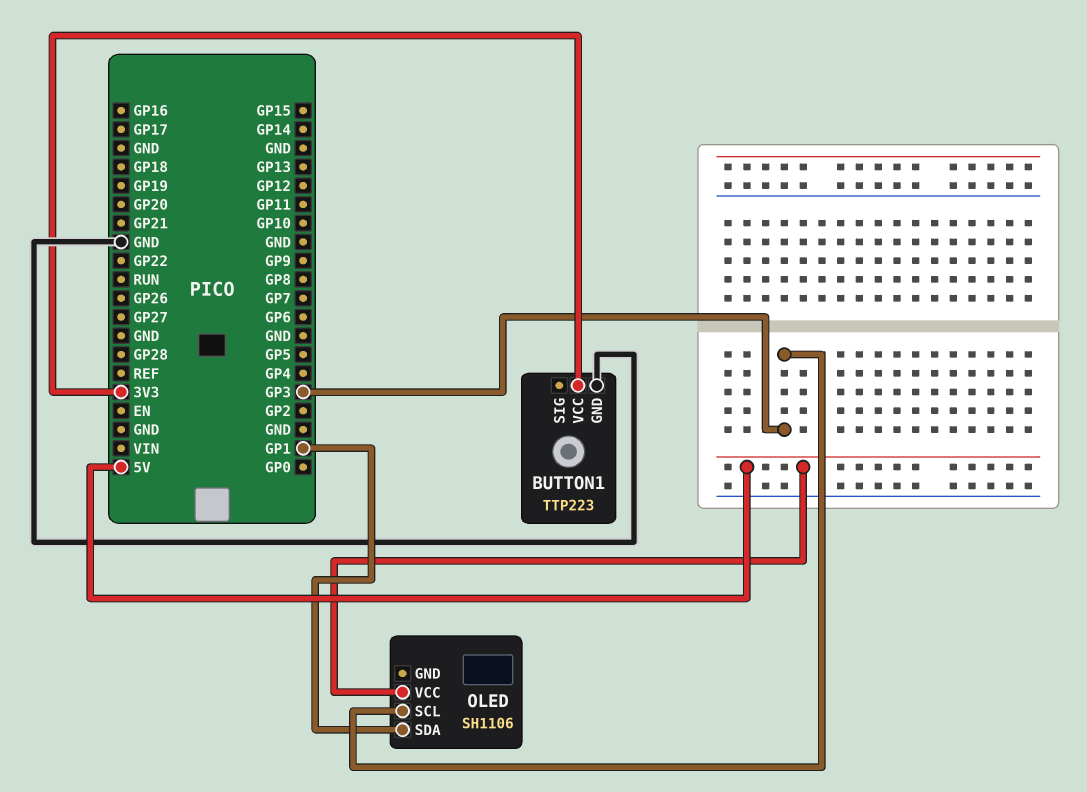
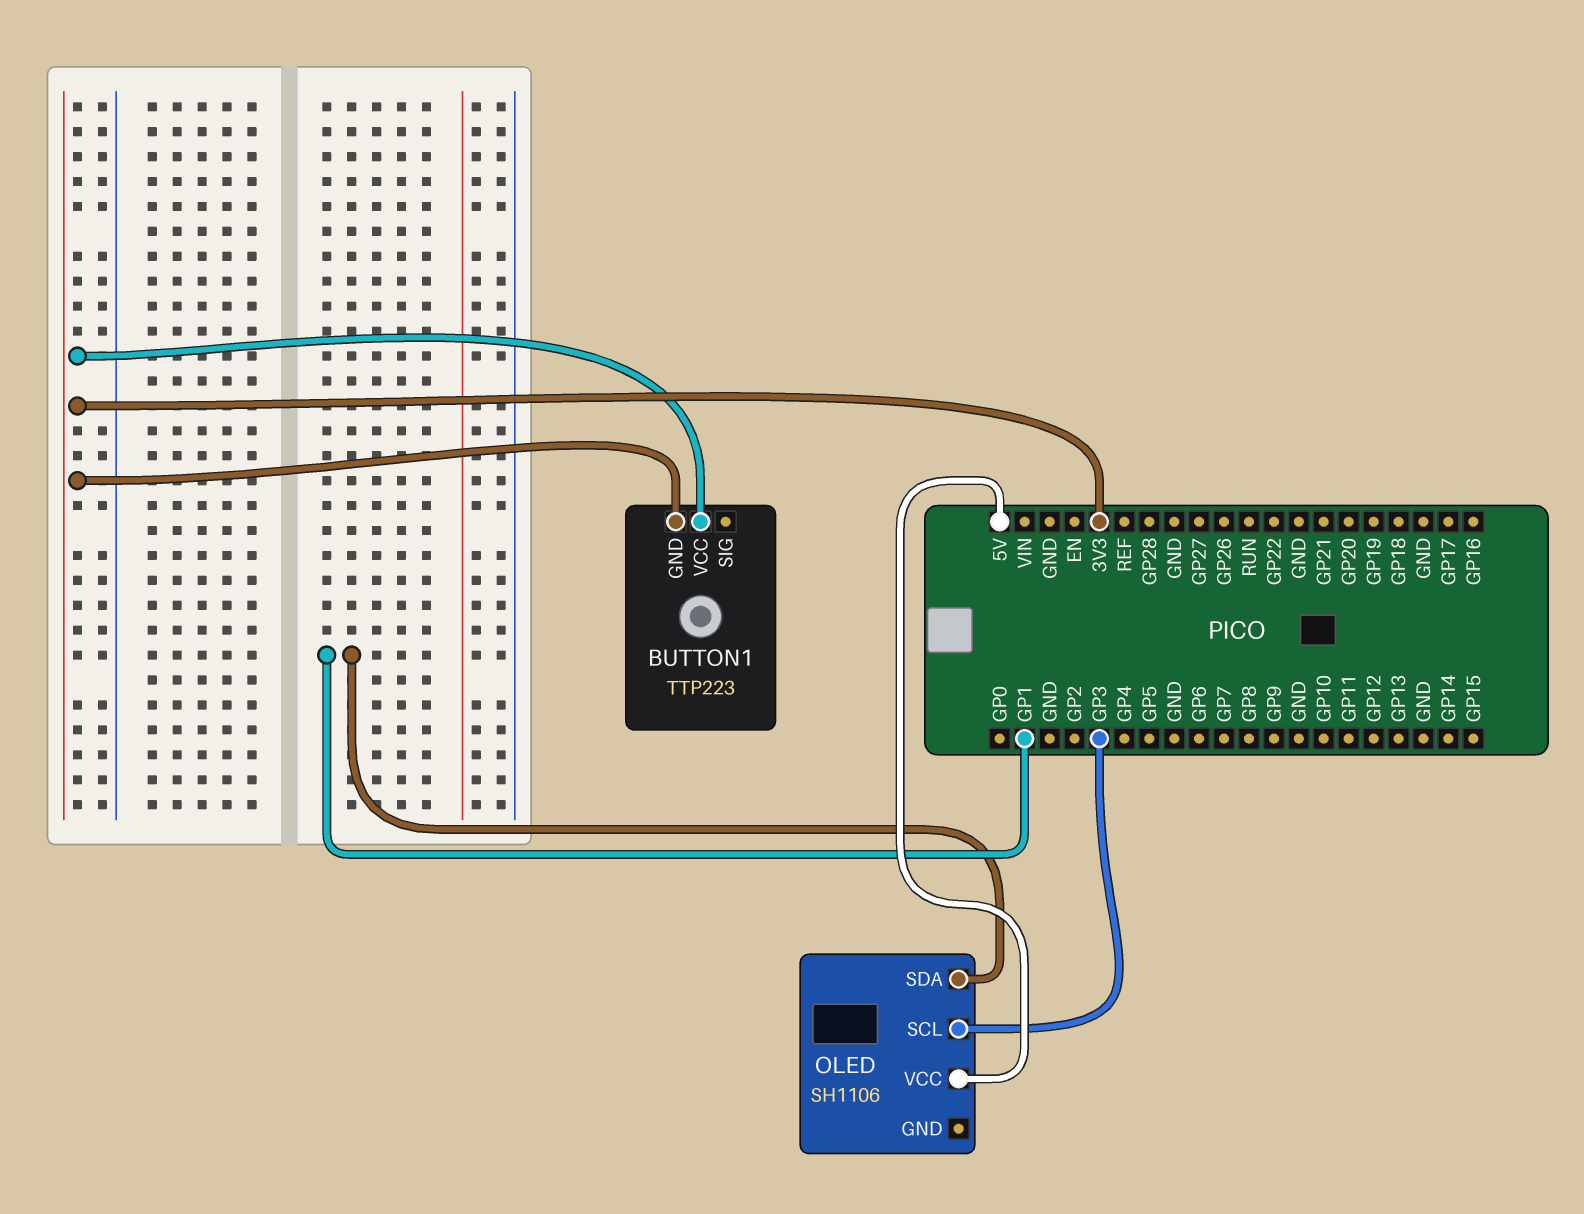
BUTTON1 pin GND: GND -> 3V3

